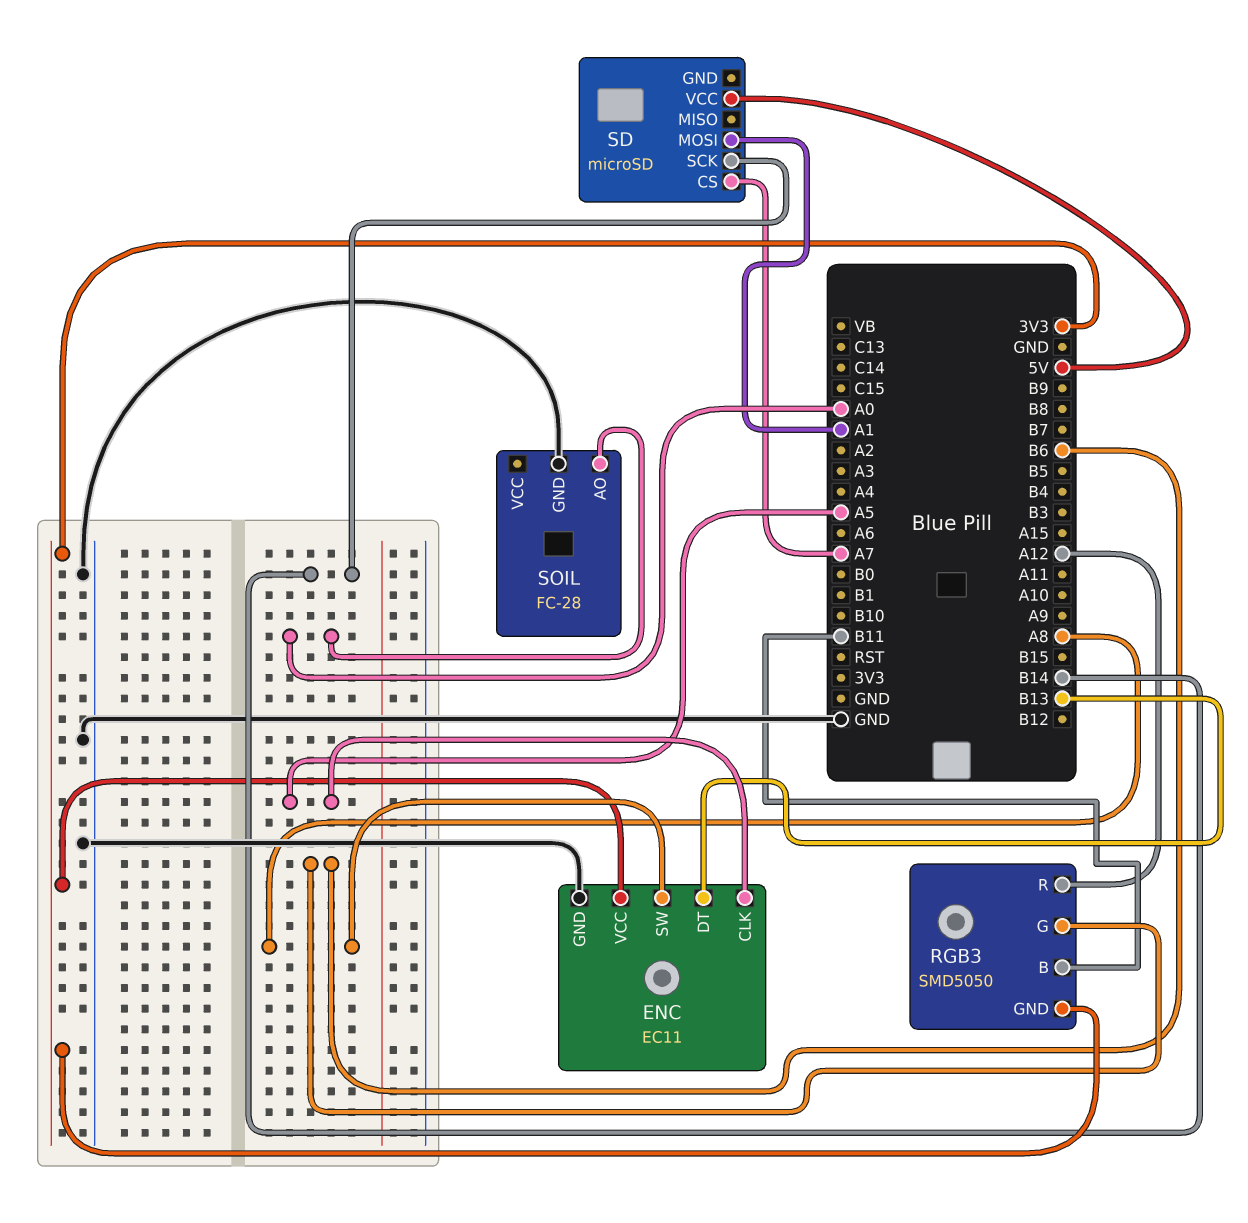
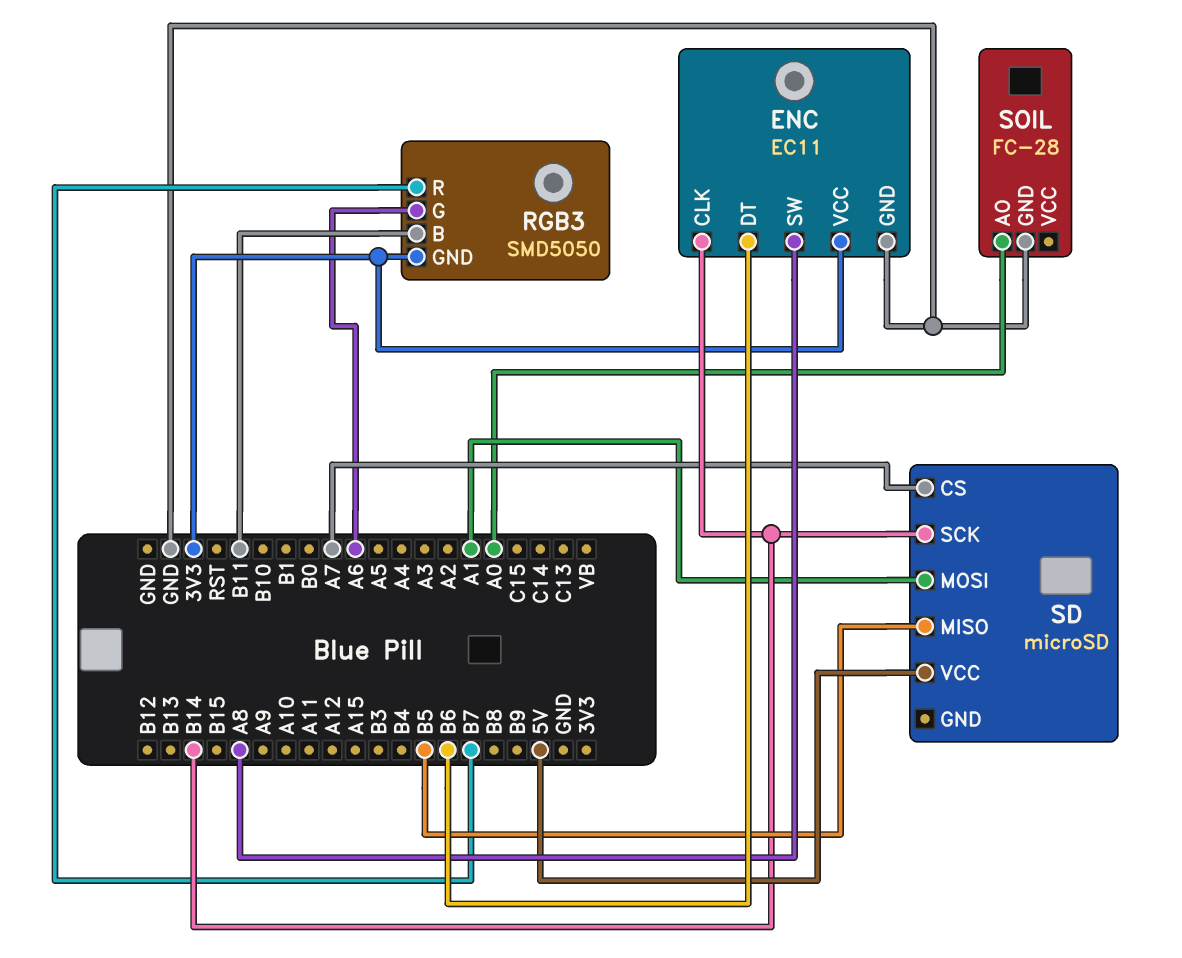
ENC pin CLK: A5 -> B14
ENC pin DT: B13 -> B6
RGB3 pin G: B6 -> A6
RGB3 pin R: A12 -> B7
SD pin MISO: none -> B5

